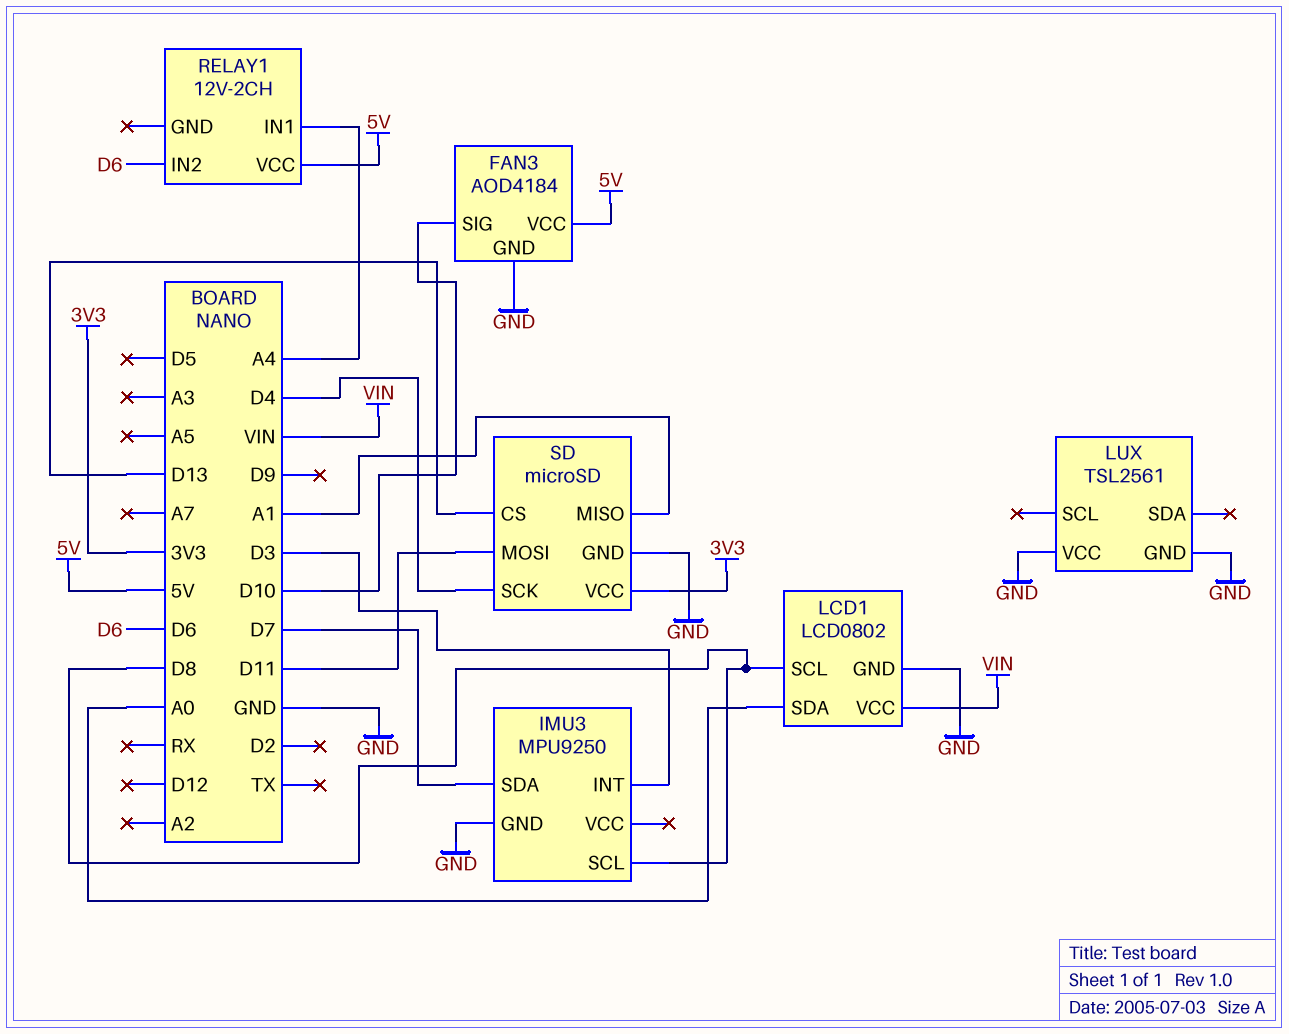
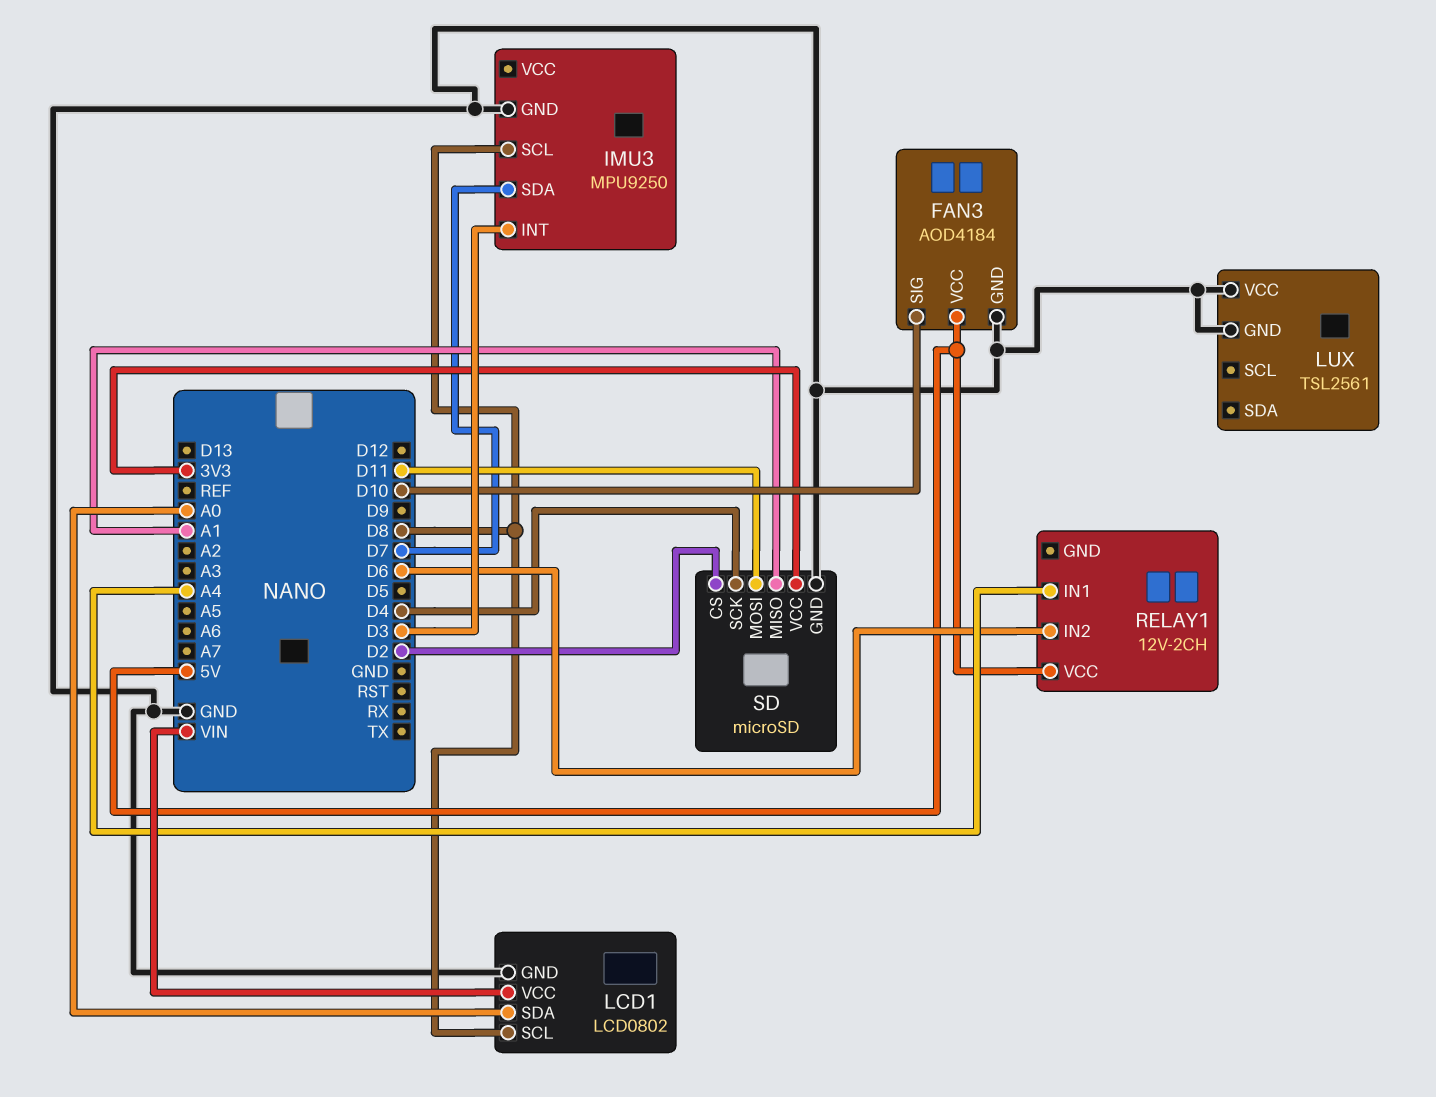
SD pin CS: D13 -> D2

